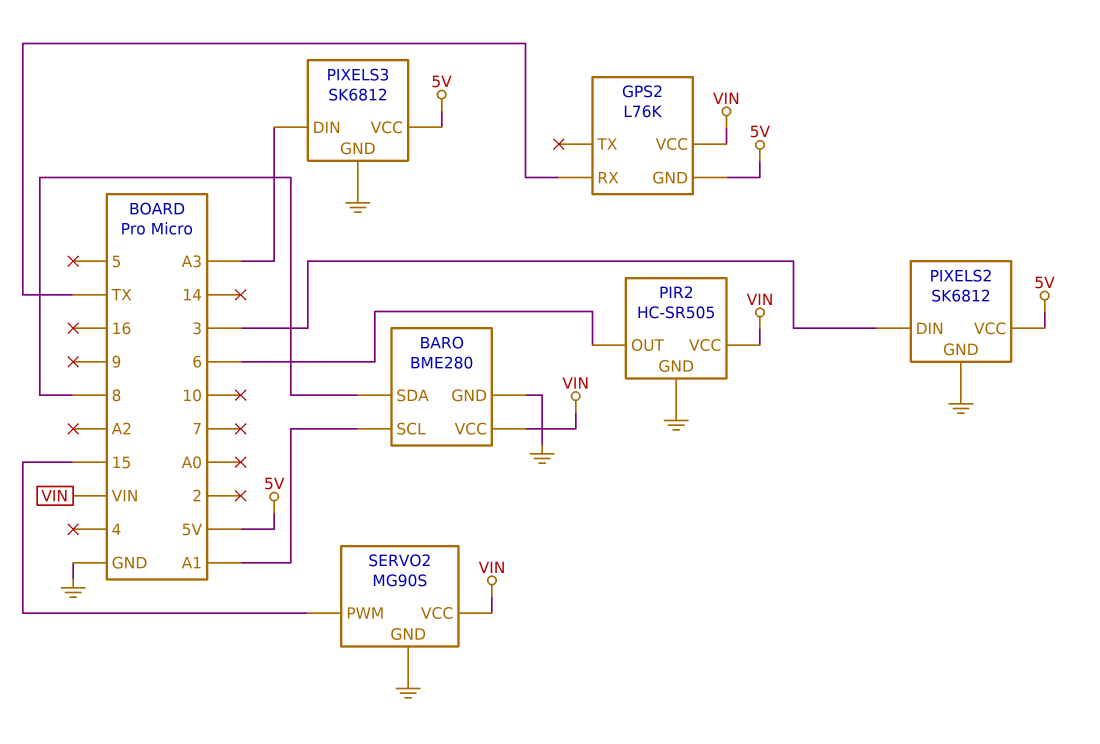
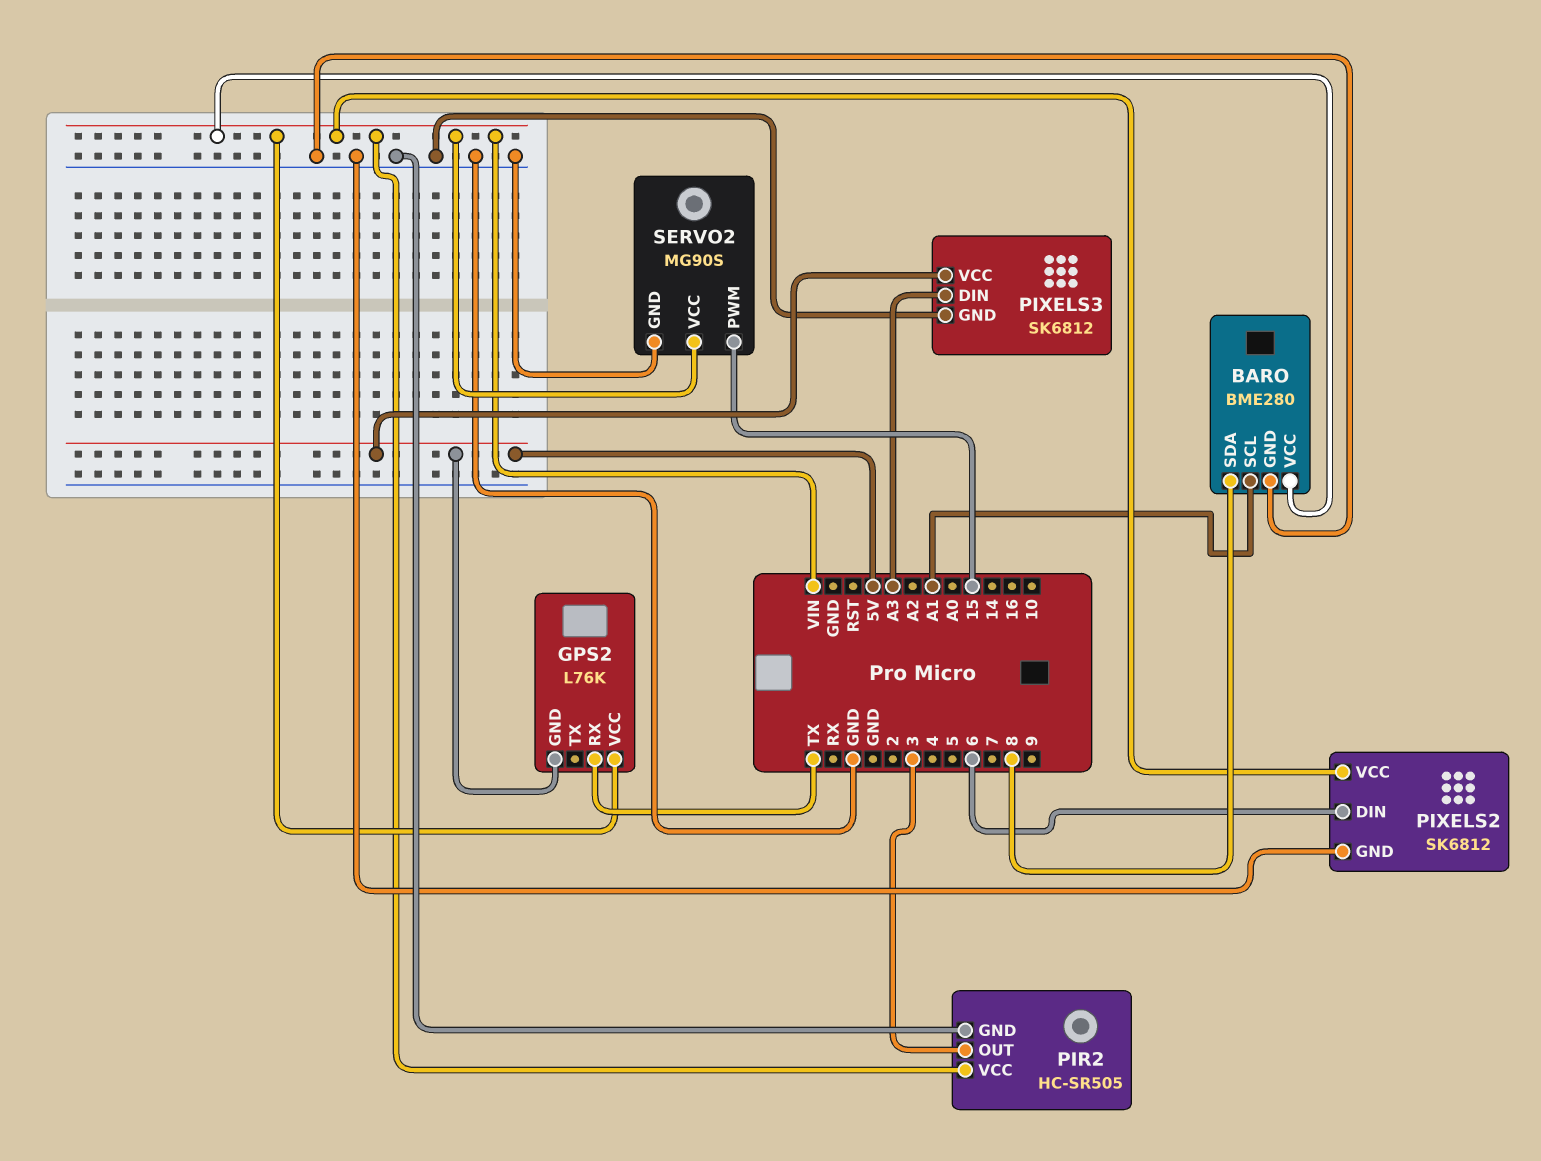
PIR2 pin OUT: 6 -> 3
PIXELS2 pin DIN: 3 -> 6
PIXELS2 pin VCC: 5V -> VIN

